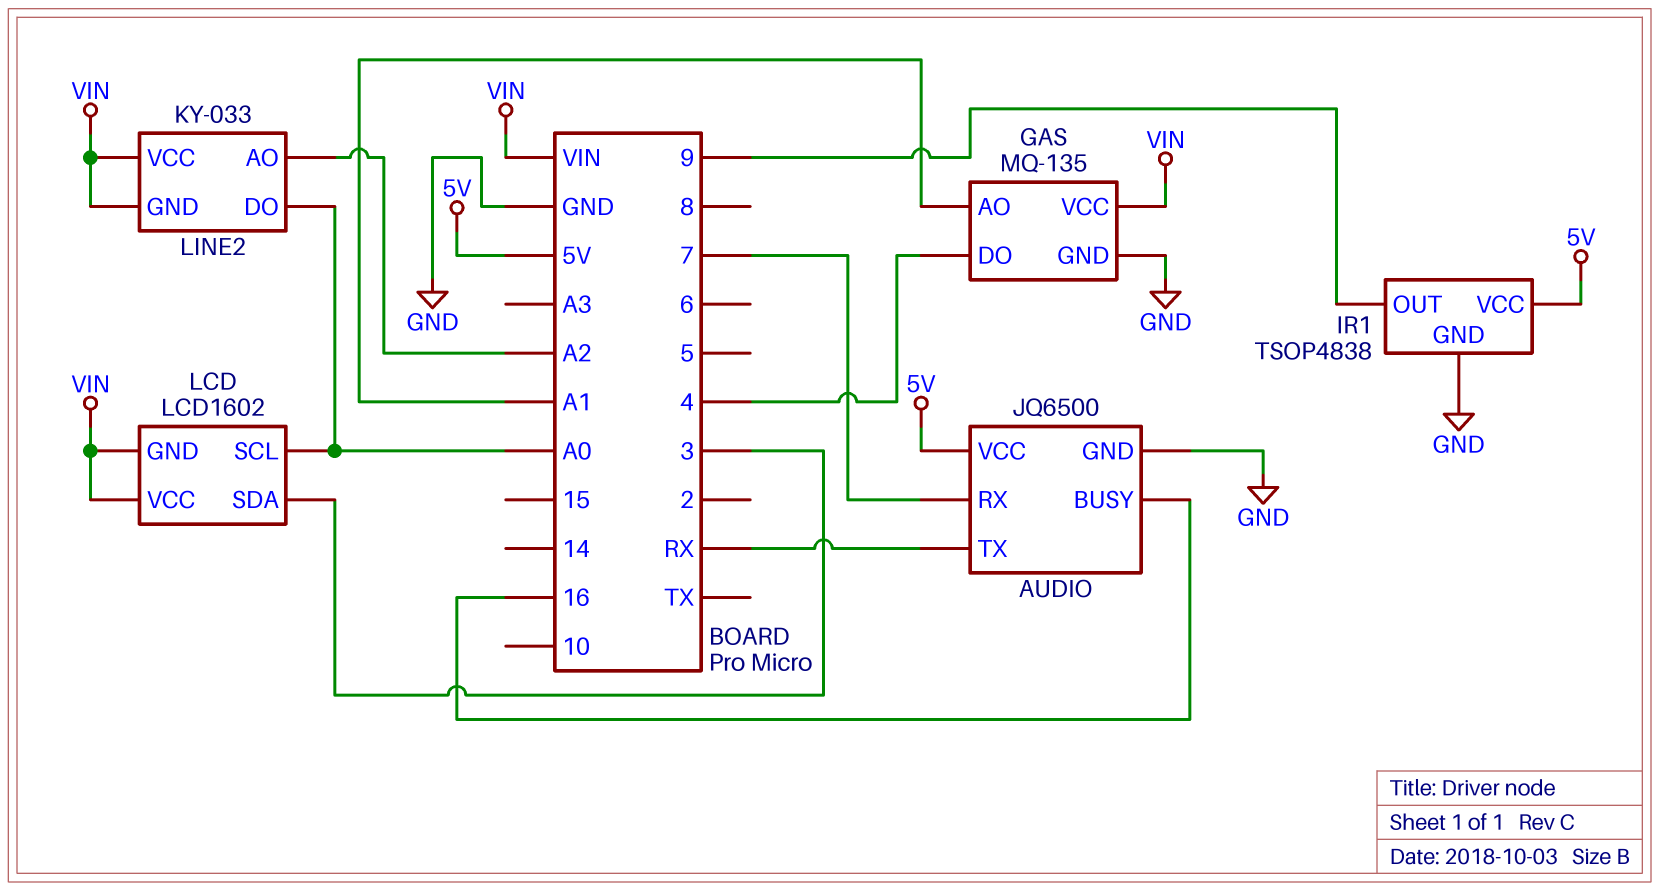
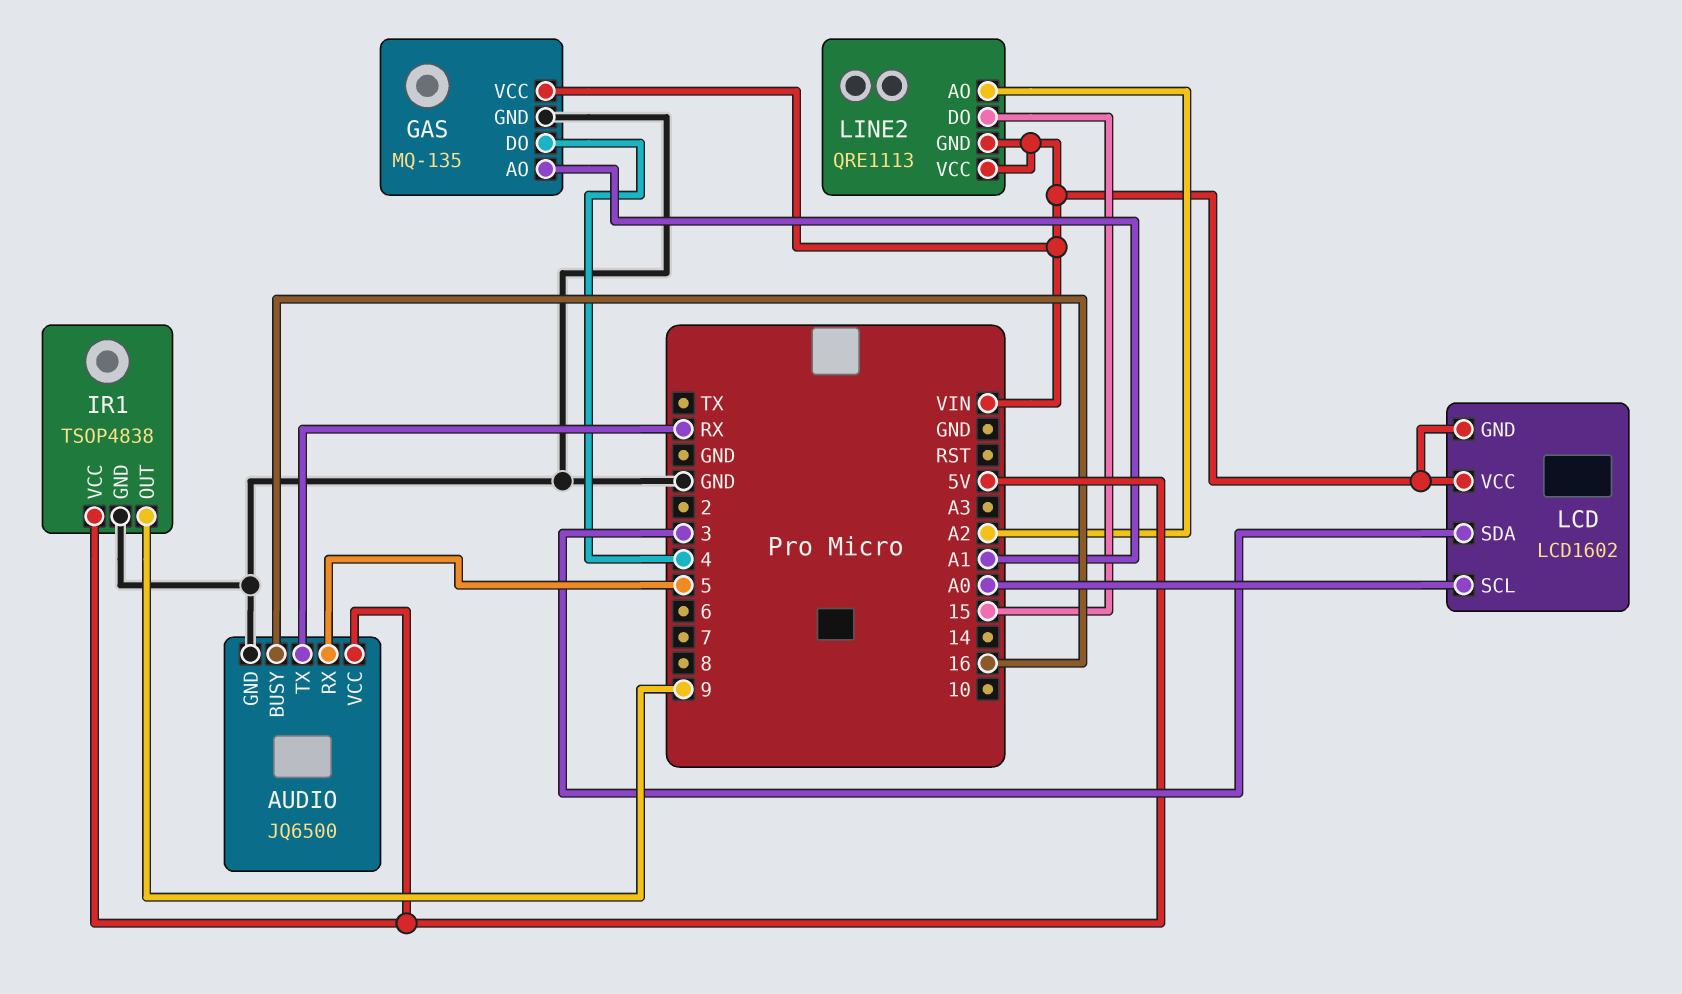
AUDIO pin RX: 7 -> 5
LINE2: KY-033 -> QRE1113
LINE2 pin DO: A0 -> 15

